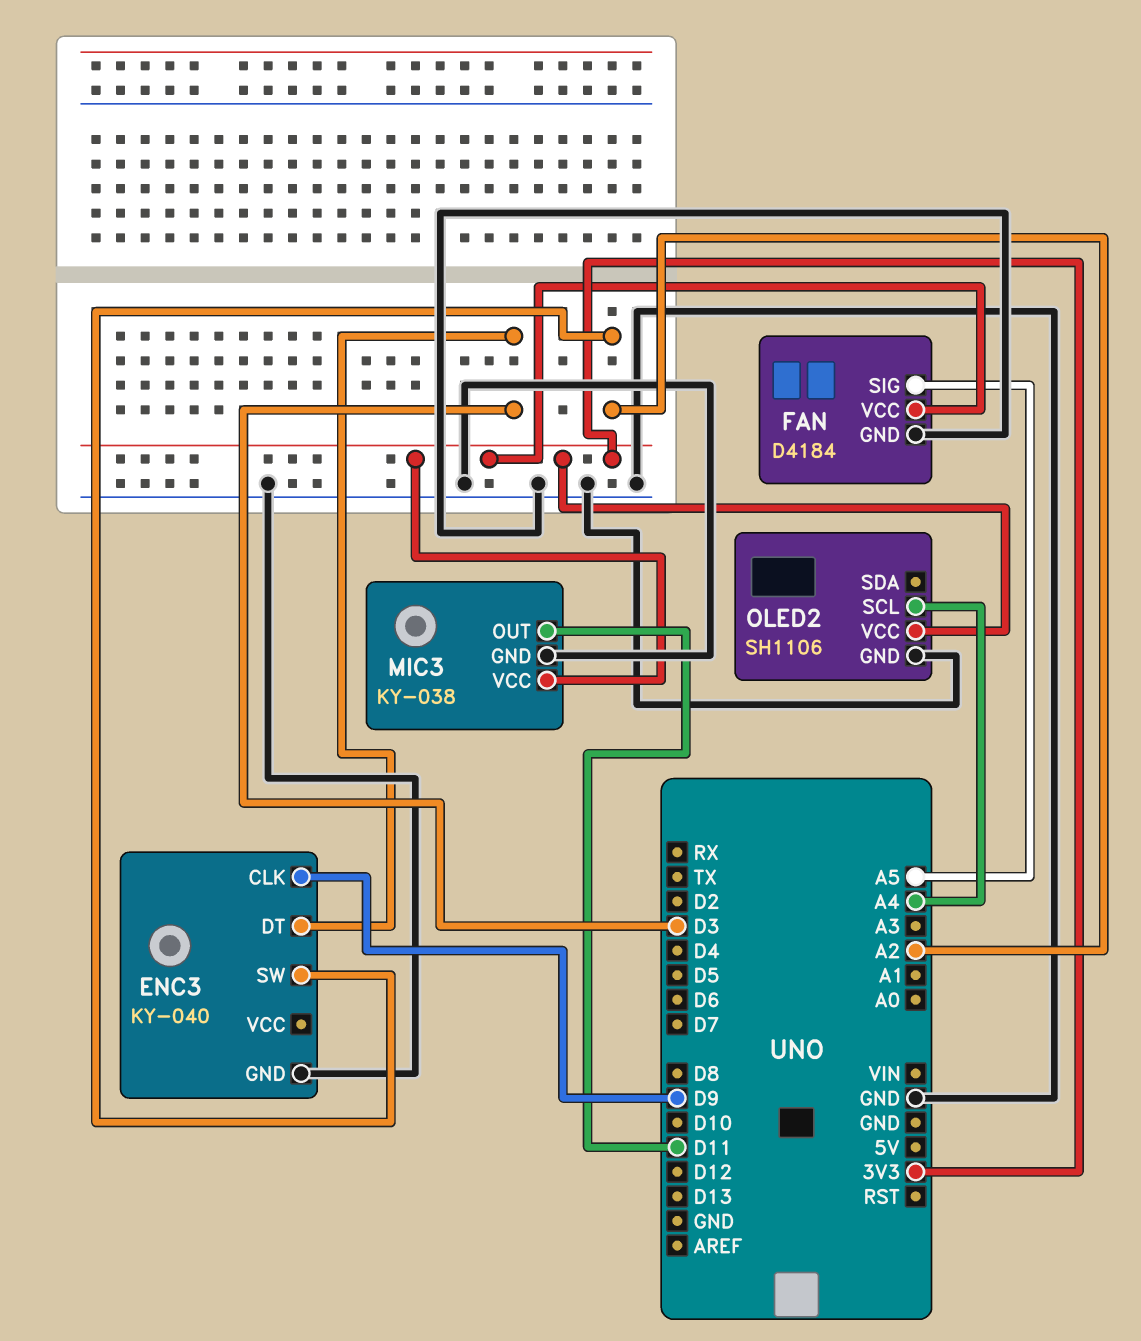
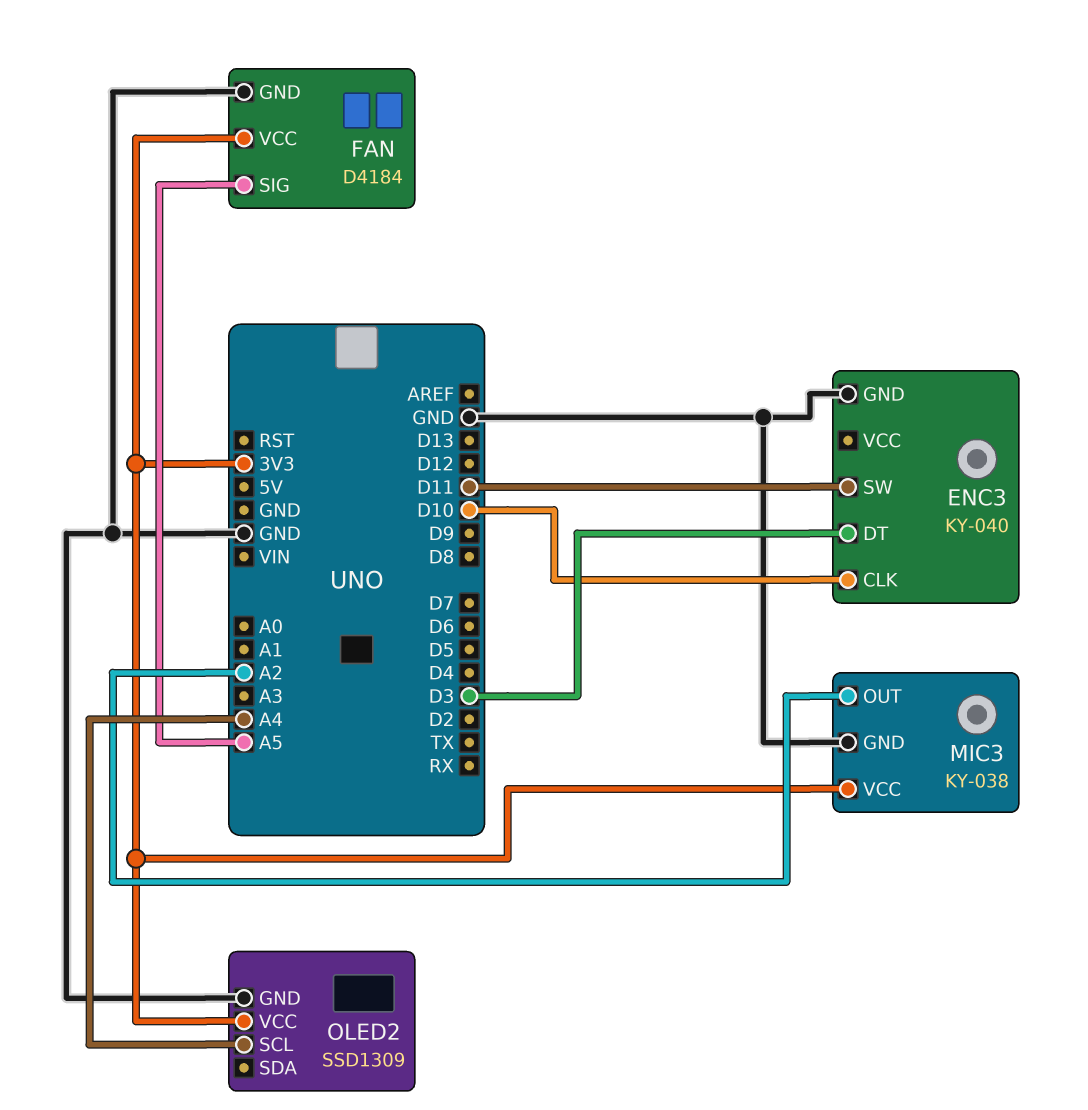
ENC3 pin CLK: D9 -> D10
ENC3 pin SW: A2 -> D11
MIC3 pin OUT: D11 -> A2
OLED2: SH1106 -> SSD1309

